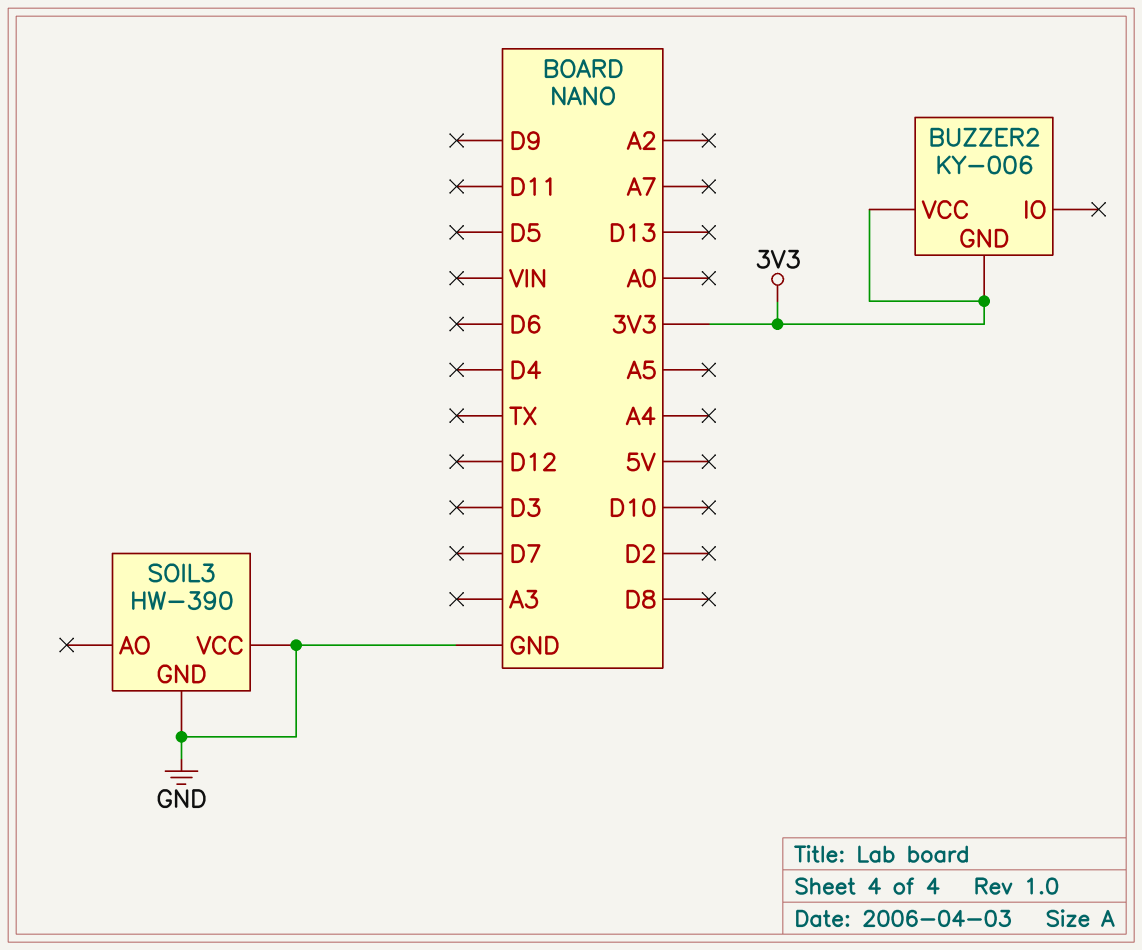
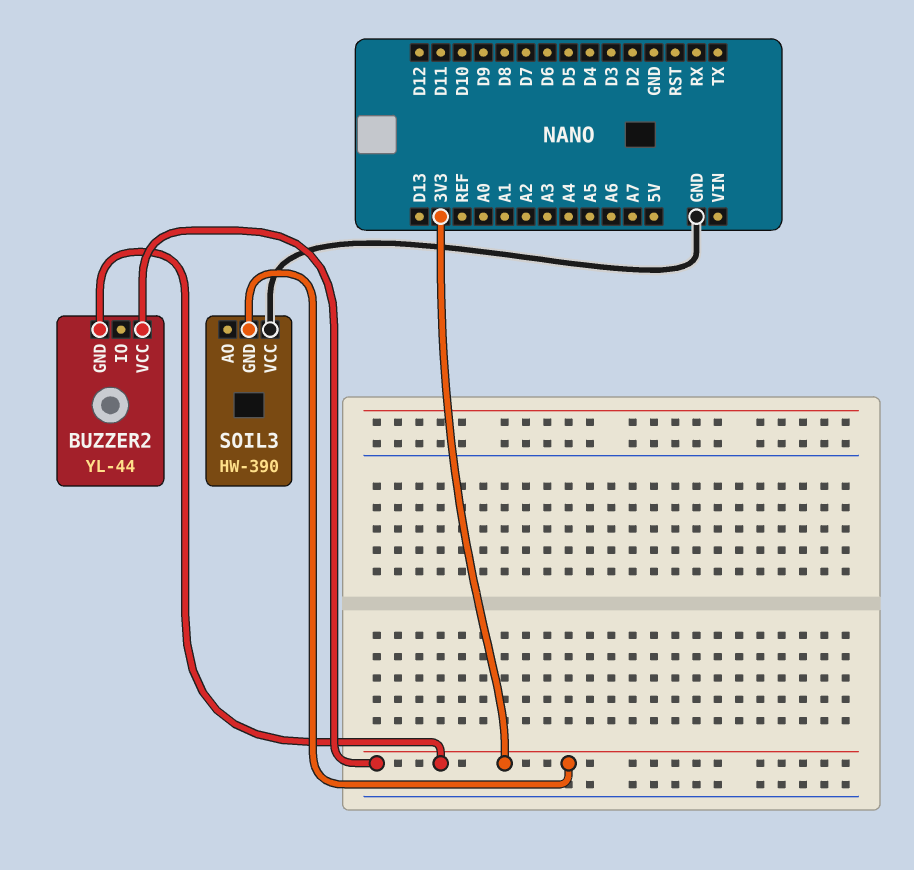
BUZZER2: KY-006 -> YL-44
SOIL3 pin GND: GND -> 3V3

